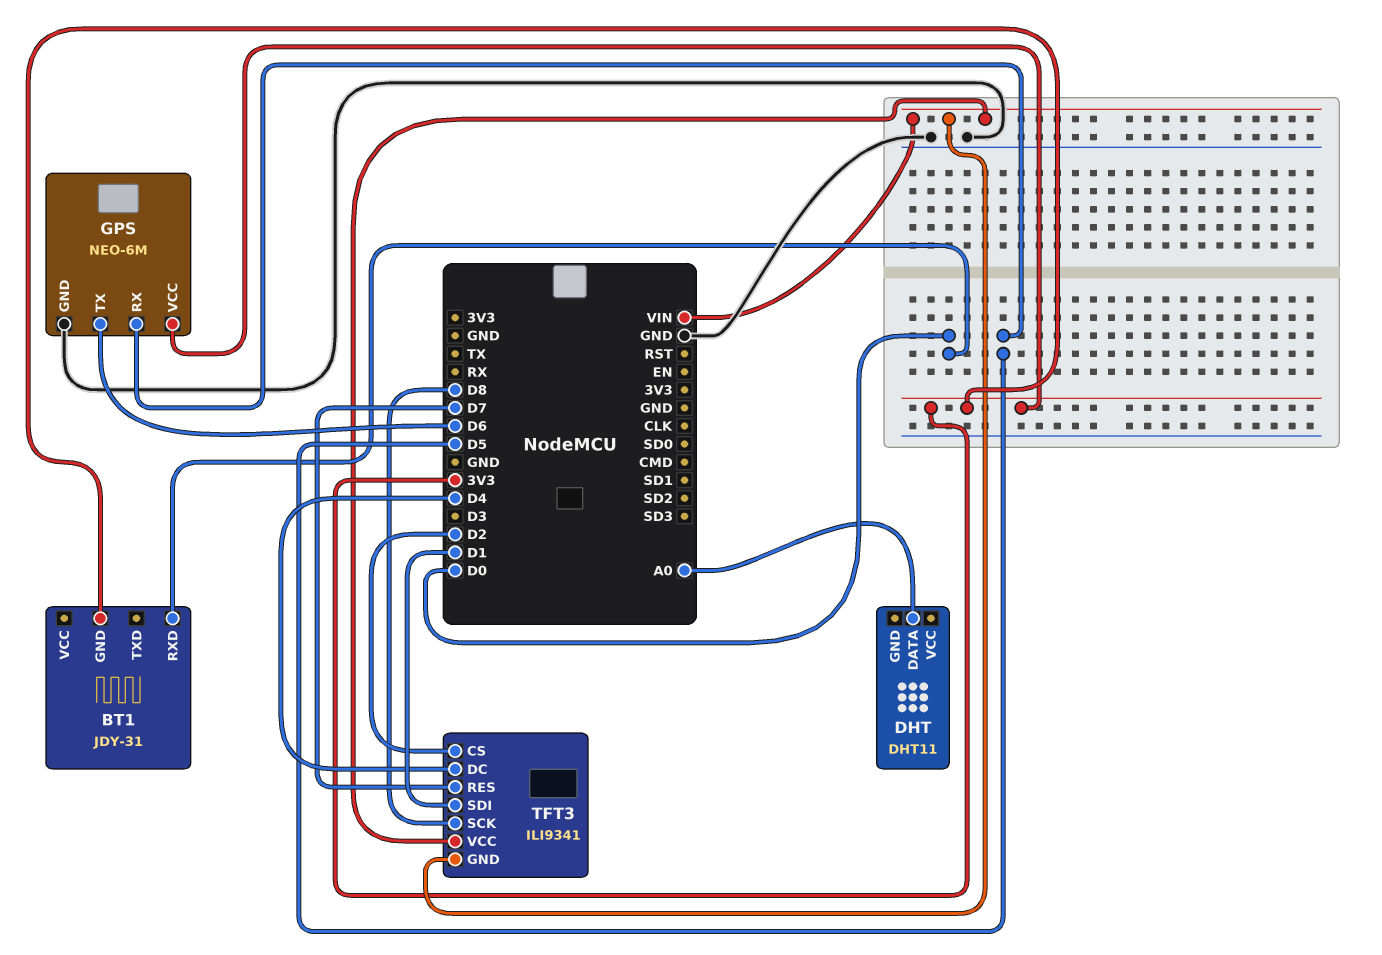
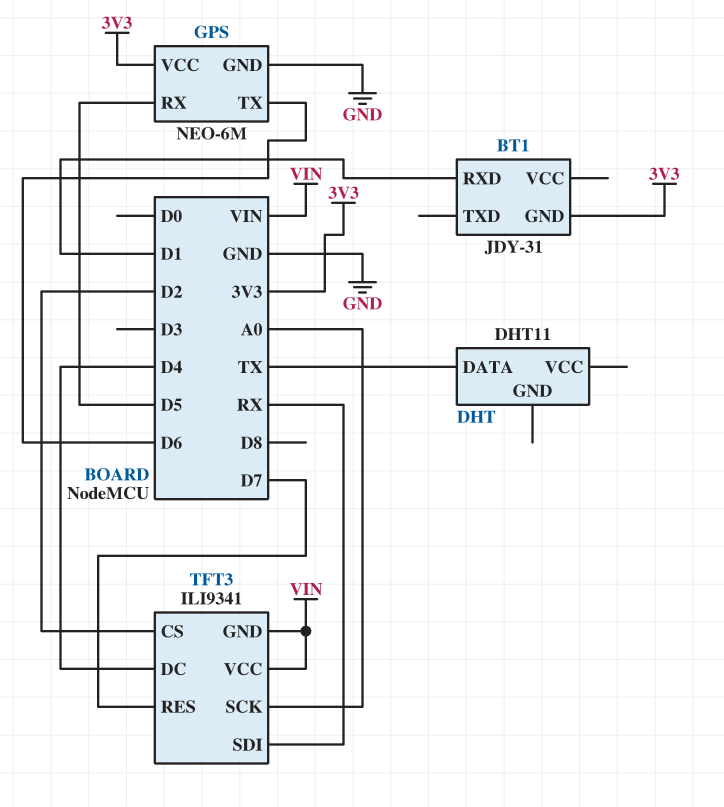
BT1 pin RXD: D0 -> D1
DHT pin DATA: A0 -> TX
TFT3 pin SCK: D8 -> A0
TFT3 pin SDI: D1 -> RX

